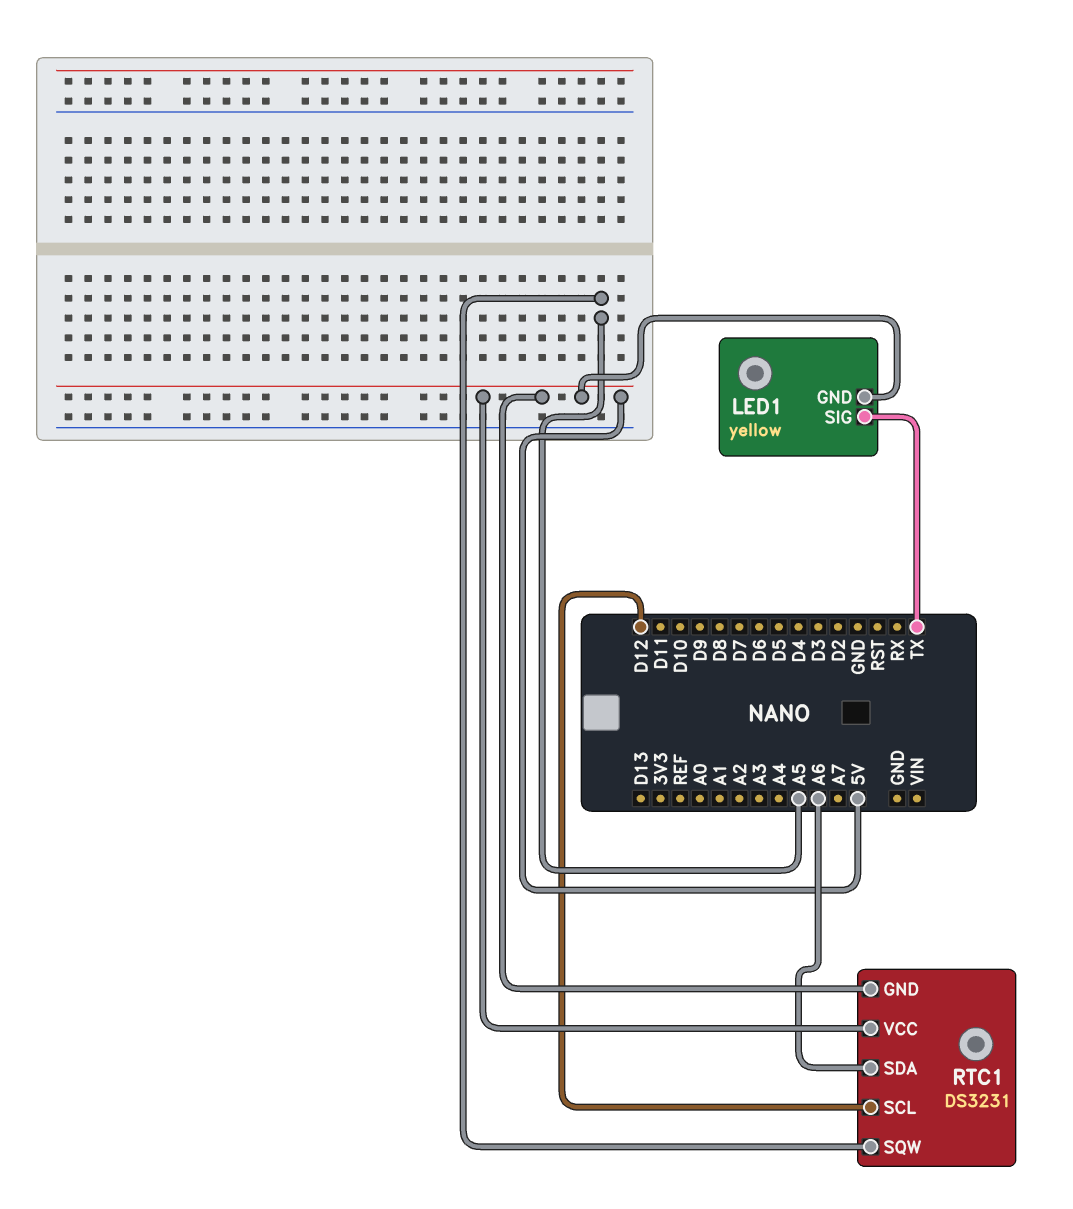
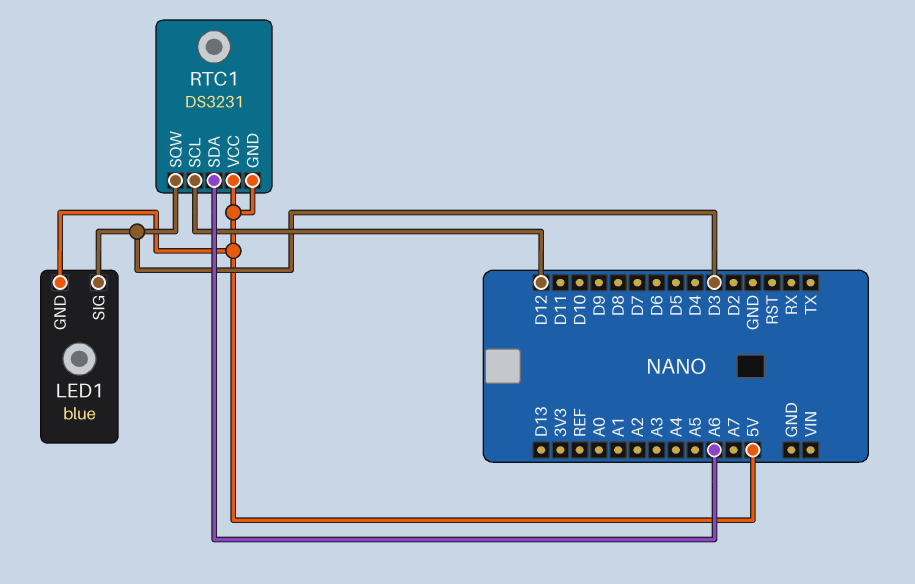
LED1: yellow -> blue
LED1 pin SIG: TX -> D3
RTC1 pin SQW: A5 -> D3

